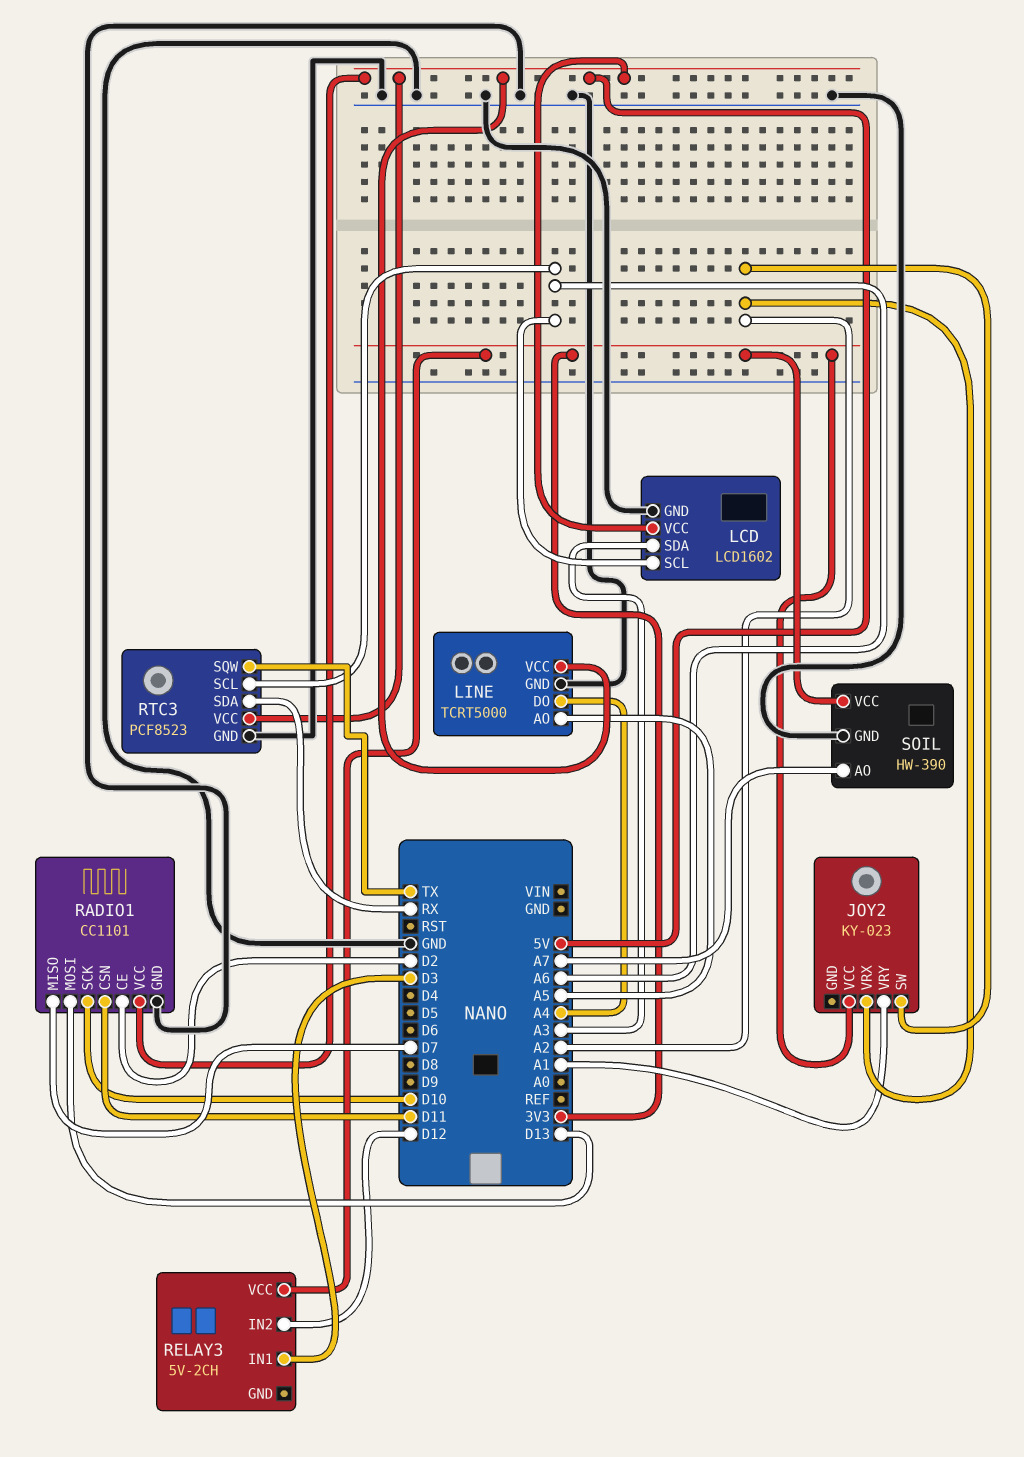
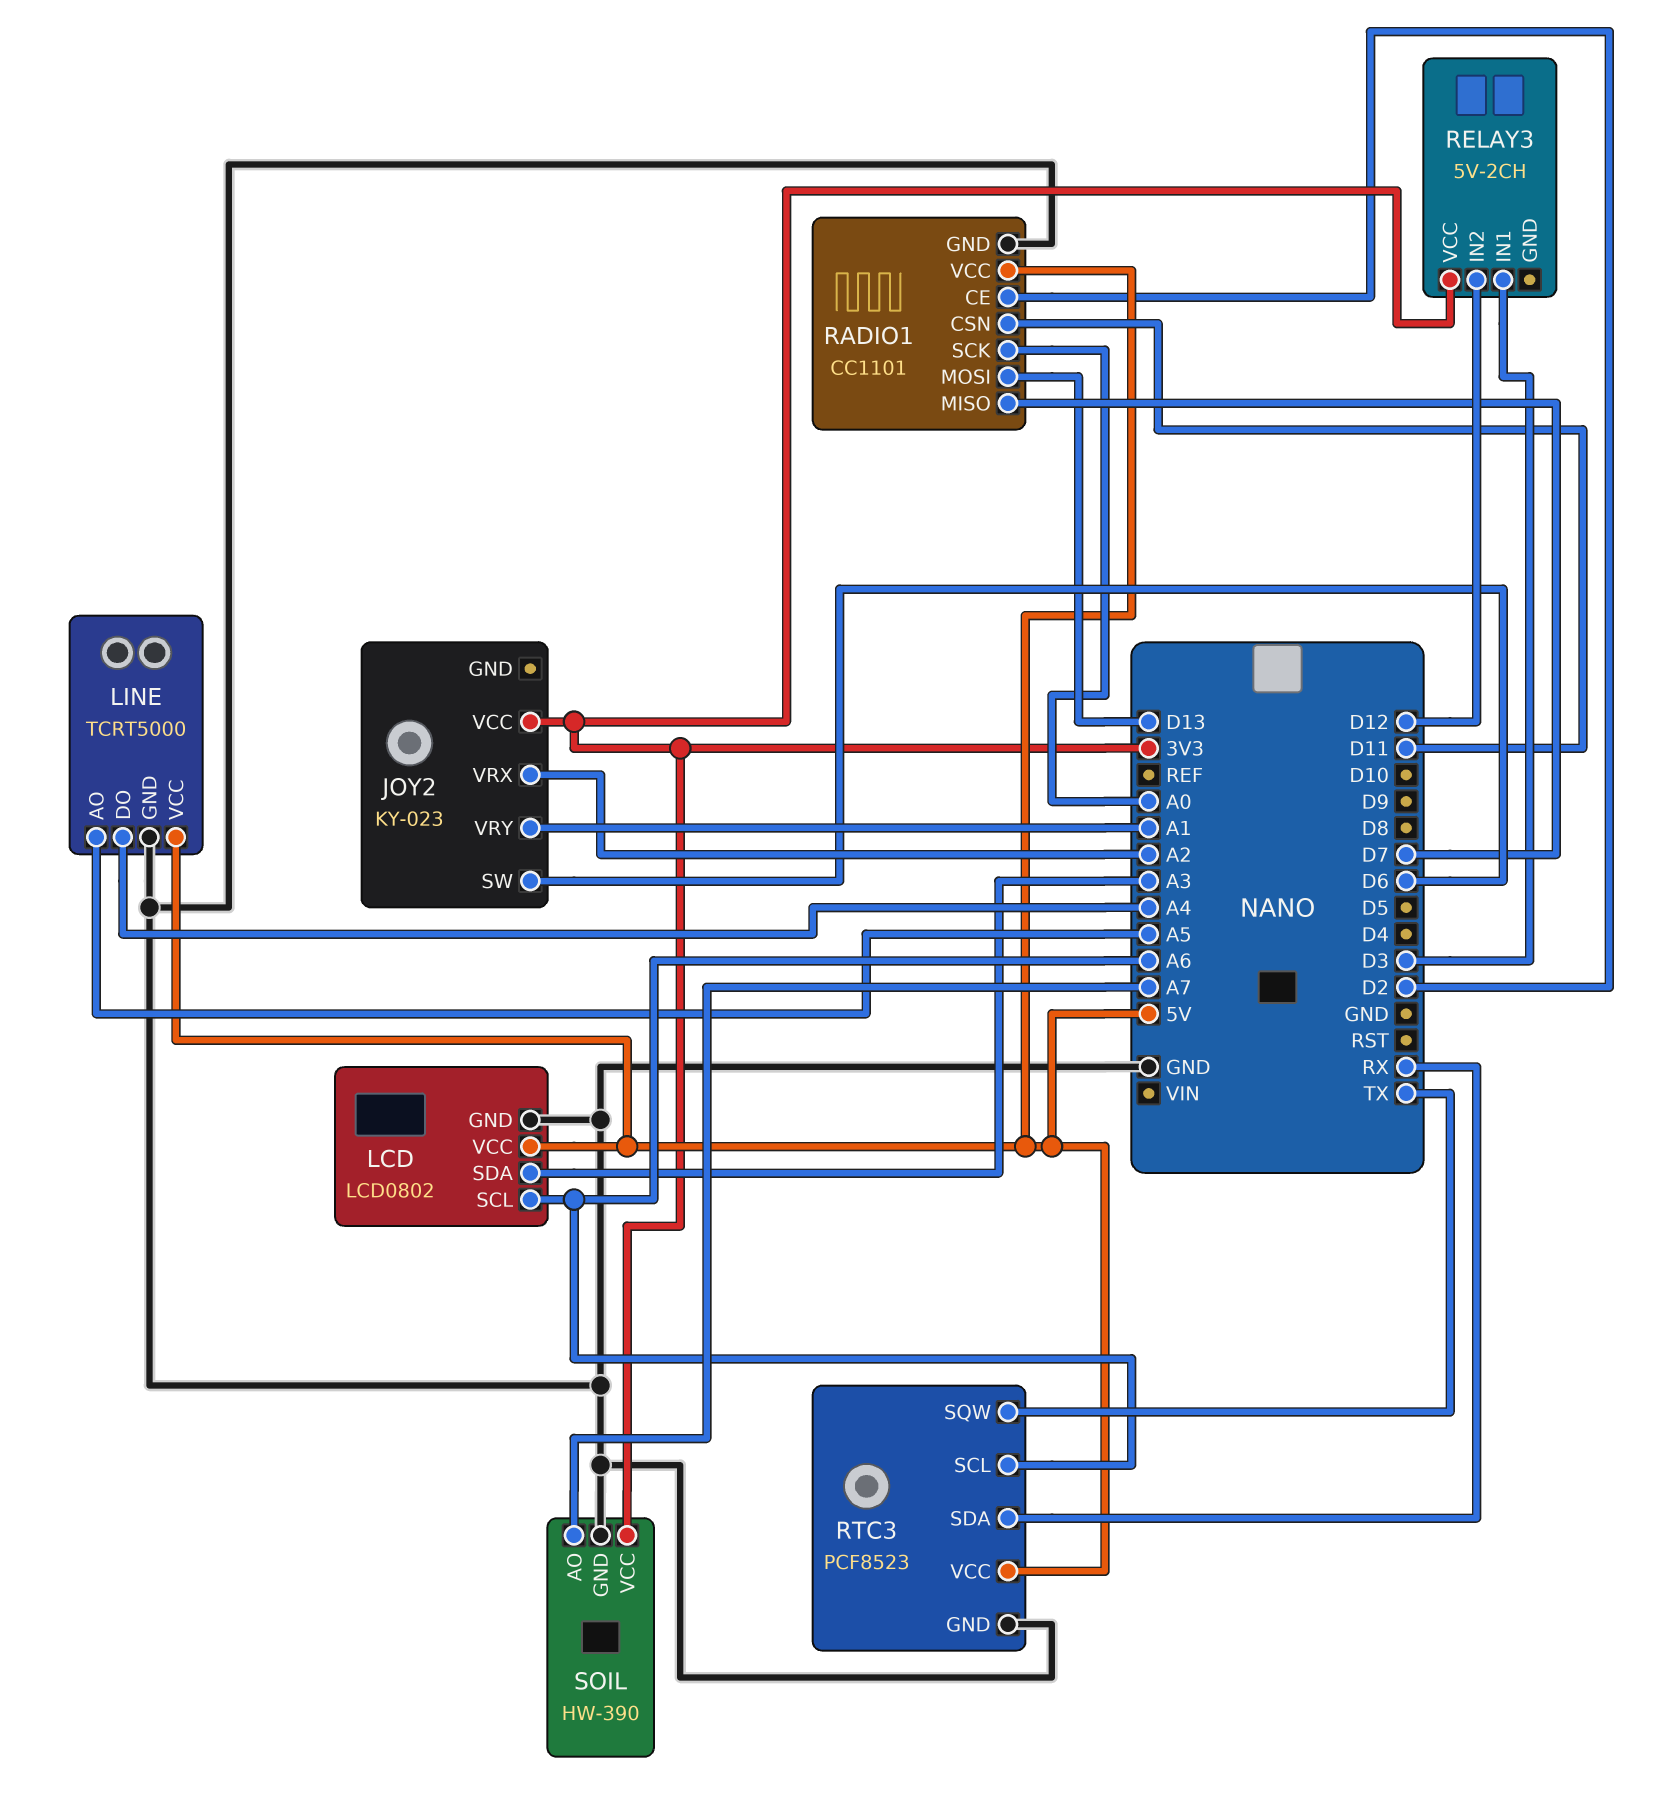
JOY2 pin SW: A2 -> D6
LCD: LCD1602 -> LCD0802
RADIO1 pin SCK: D10 -> A0

